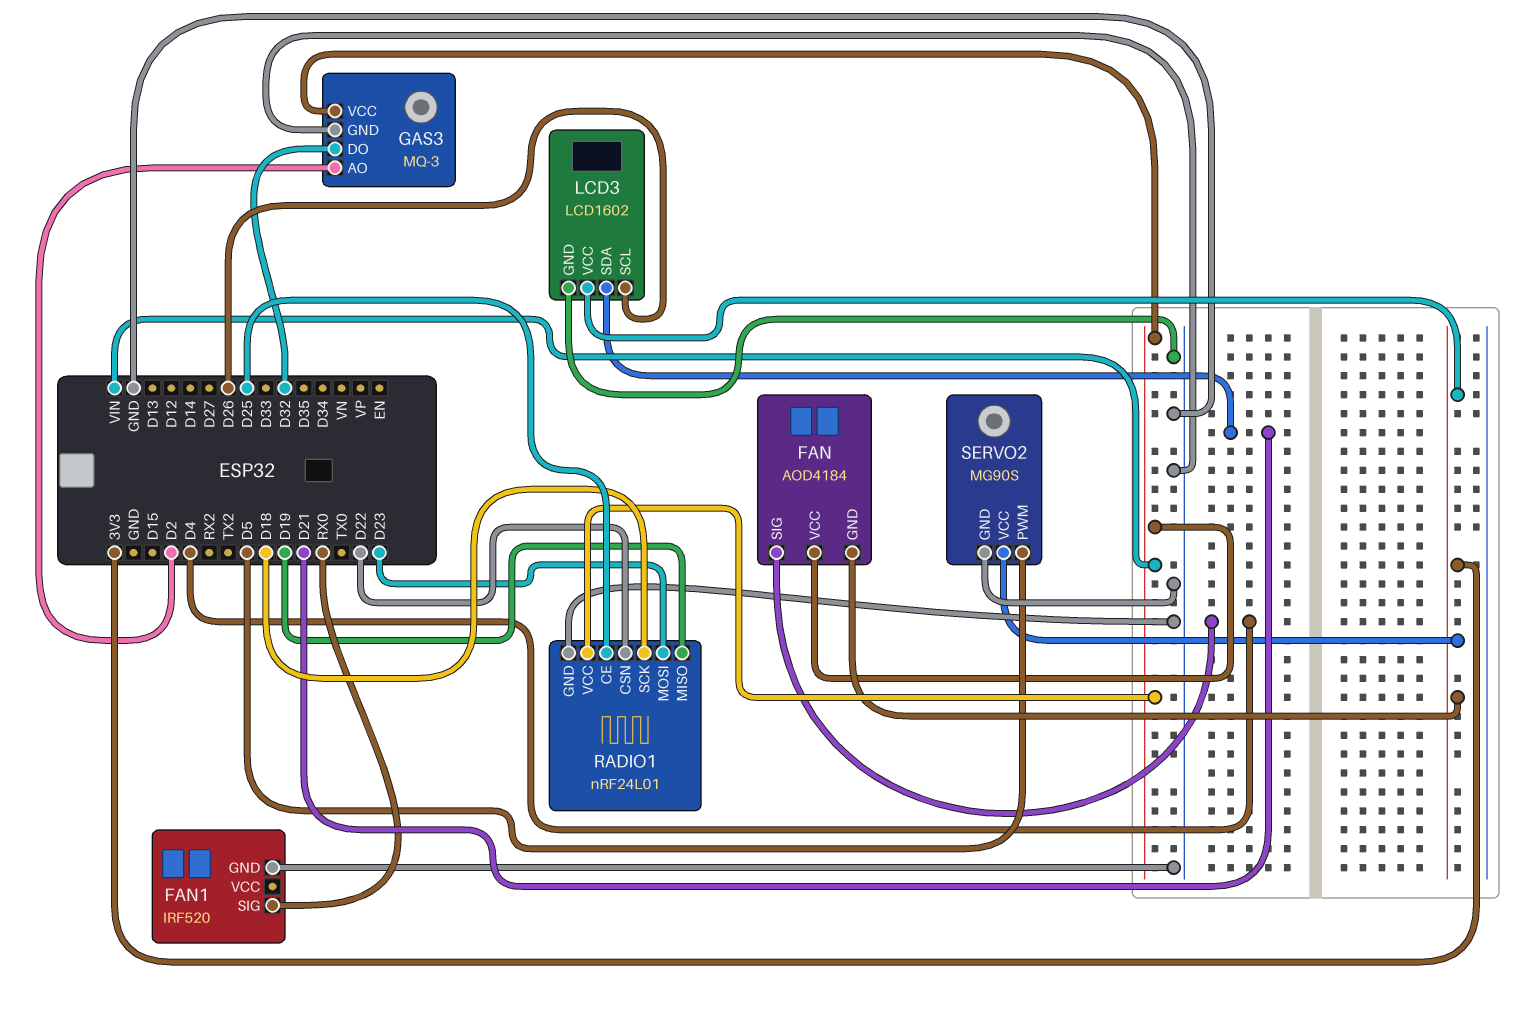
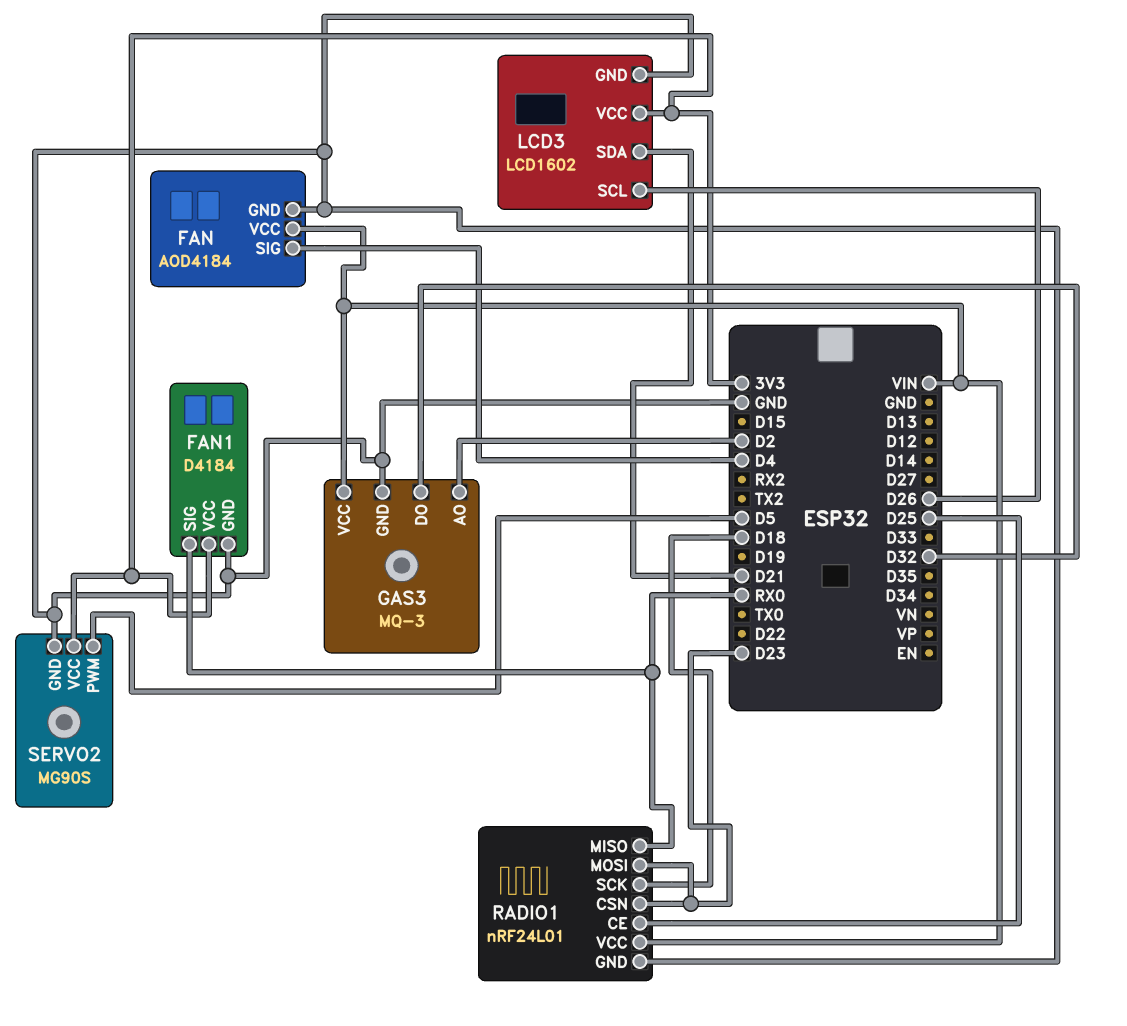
FAN pin GND: 3V3 -> GND
FAN1: IRF520 -> D4184
FAN1 pin VCC: none -> 3V3
RADIO1 pin CSN: D22 -> D23
RADIO1 pin MISO: D19 -> RX0

